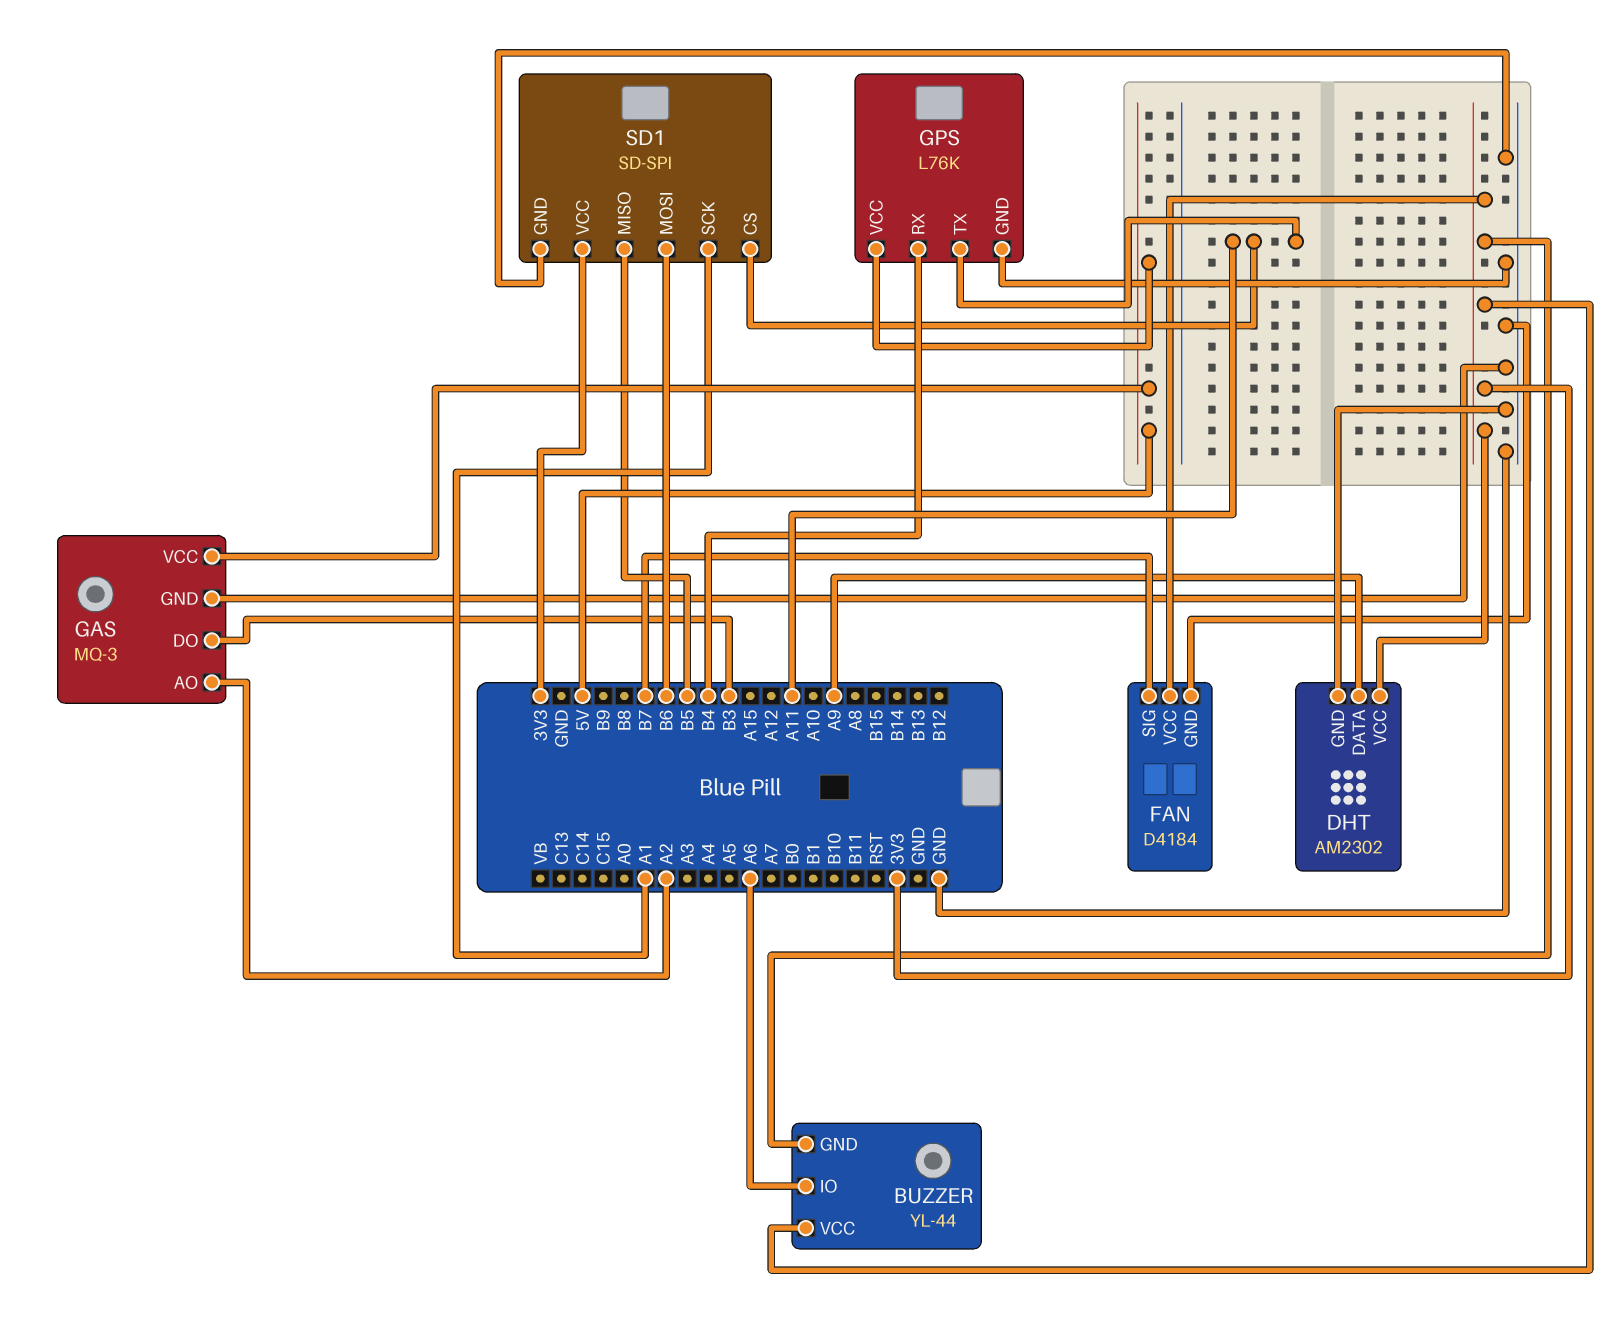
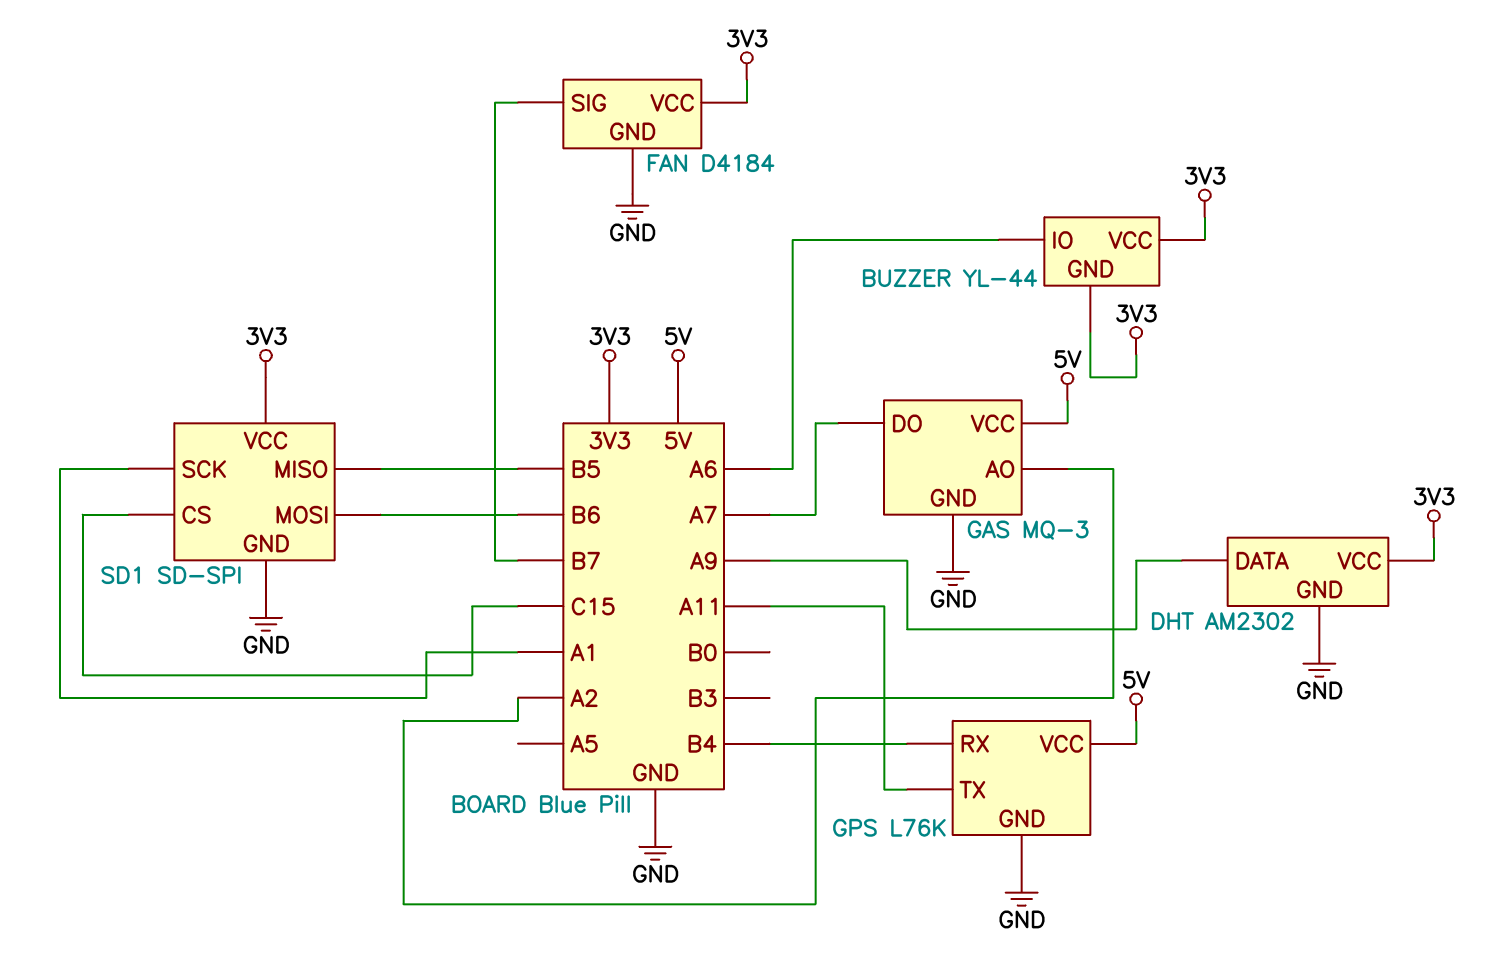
GAS pin DO: B3 -> A7
SD1 pin CS: A11 -> C15

